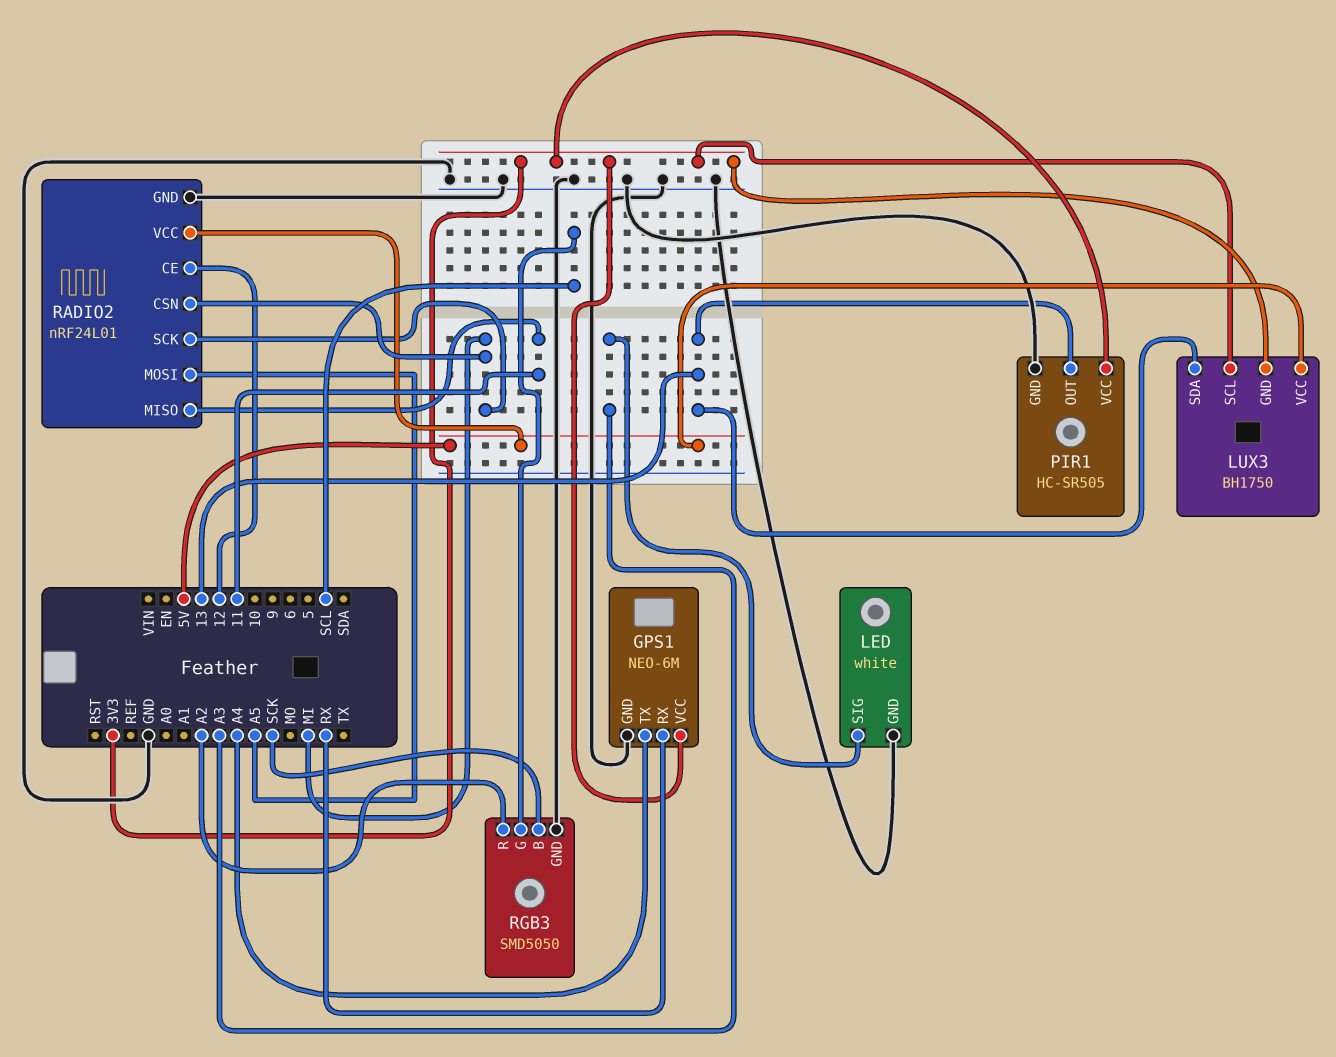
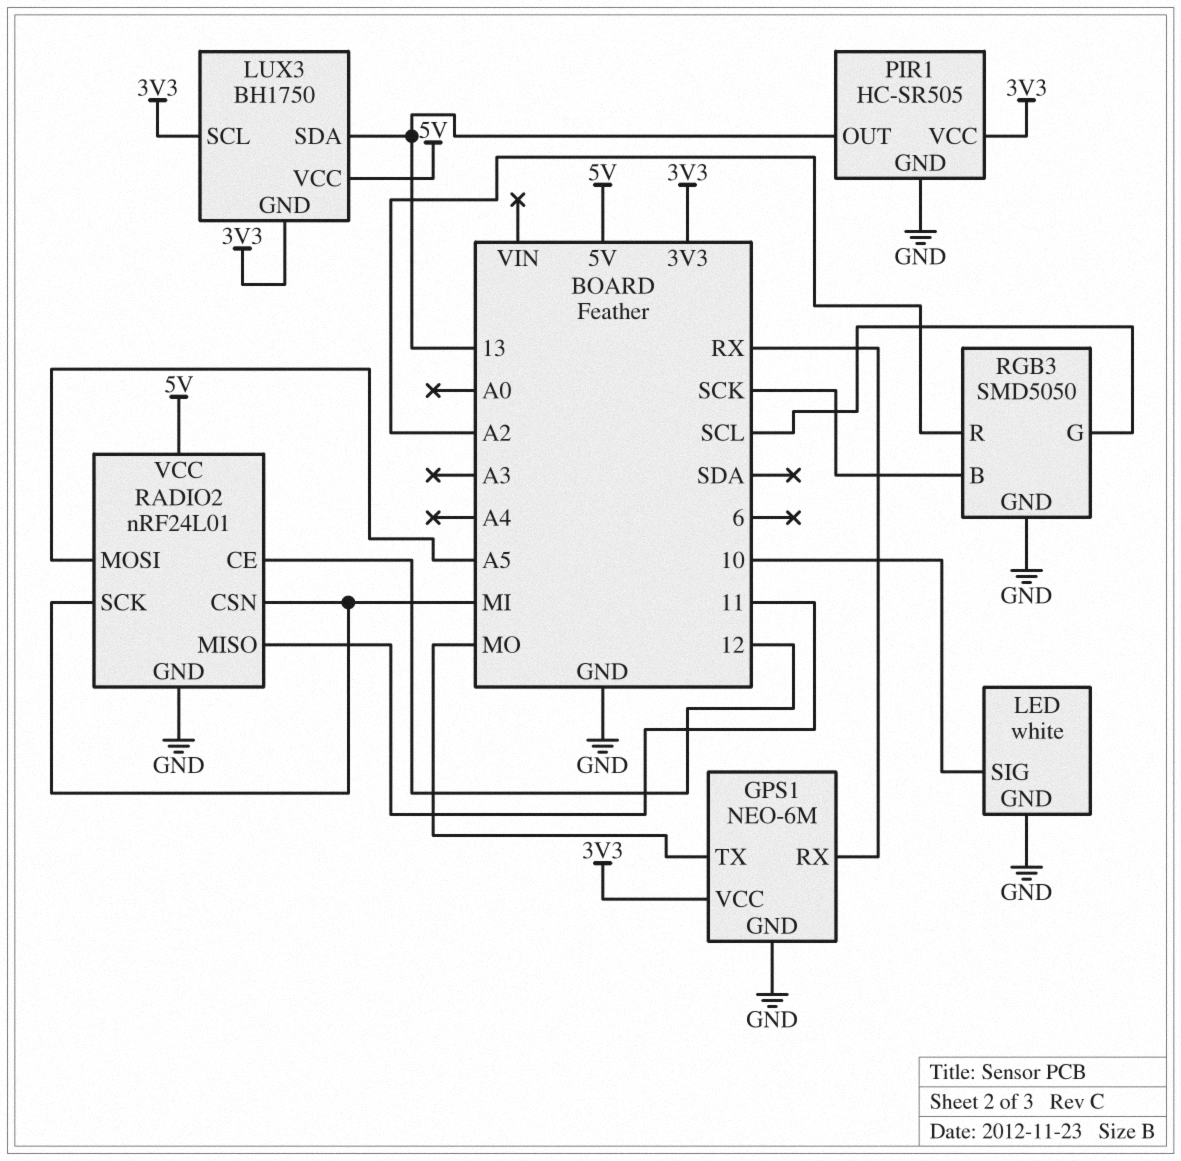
GPS1 pin TX: A4 -> MO
LED pin SIG: A3 -> 10

